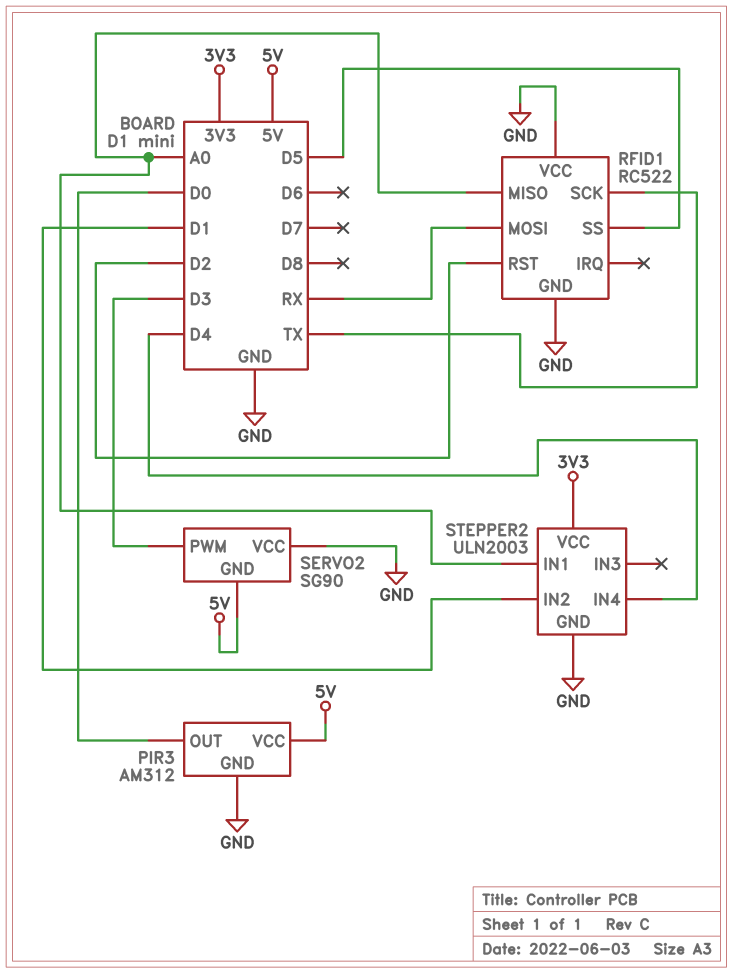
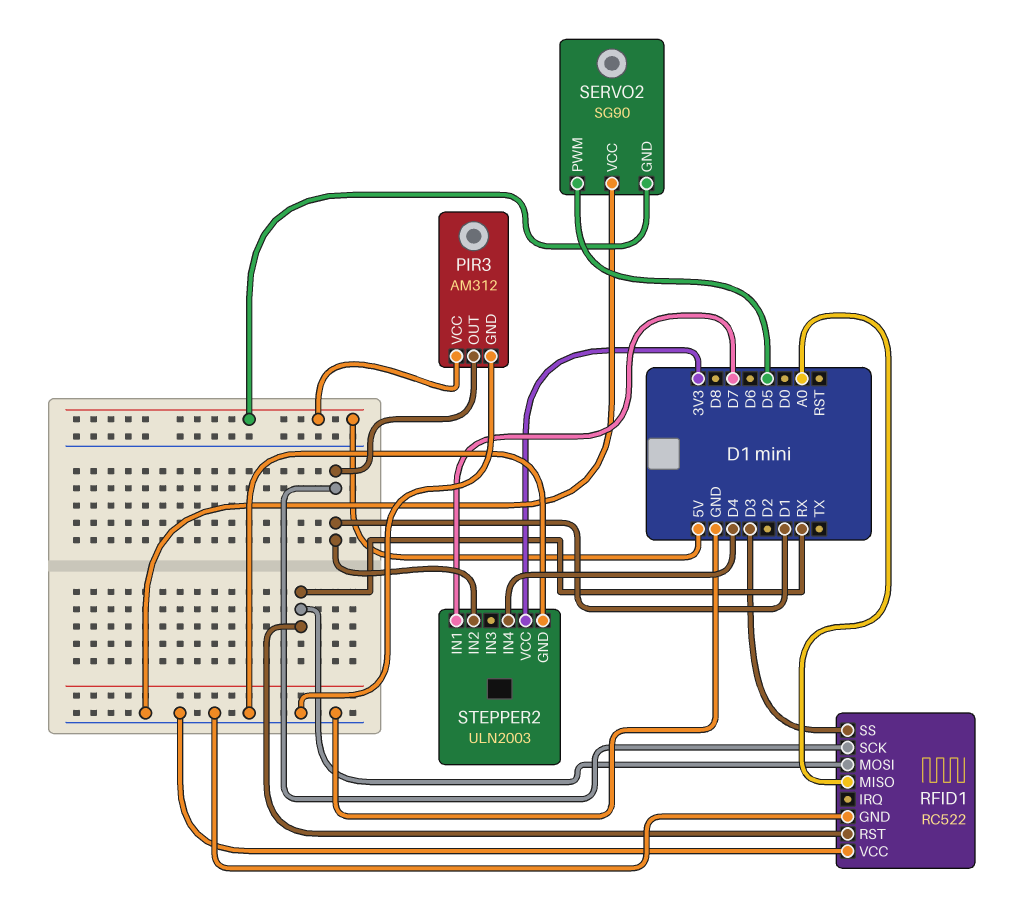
PIR3 pin OUT: D0 -> D1
RFID1 pin RST: D2 -> RX
RFID1 pin SCK: TX -> D1
RFID1 pin SS: D5 -> D3
SERVO2 pin PWM: D3 -> D5
STEPPER2 pin IN1: A0 -> D7

